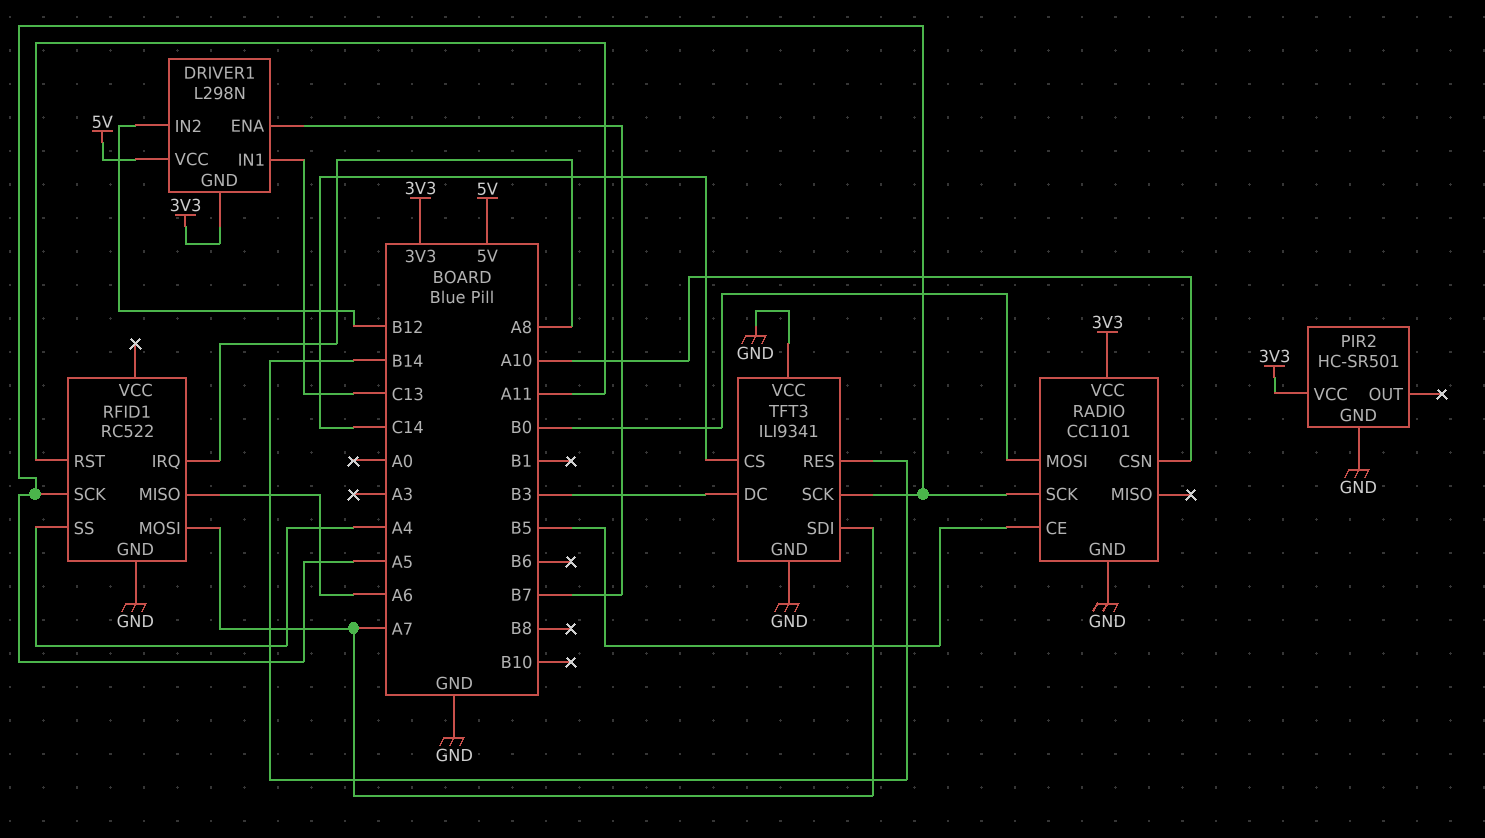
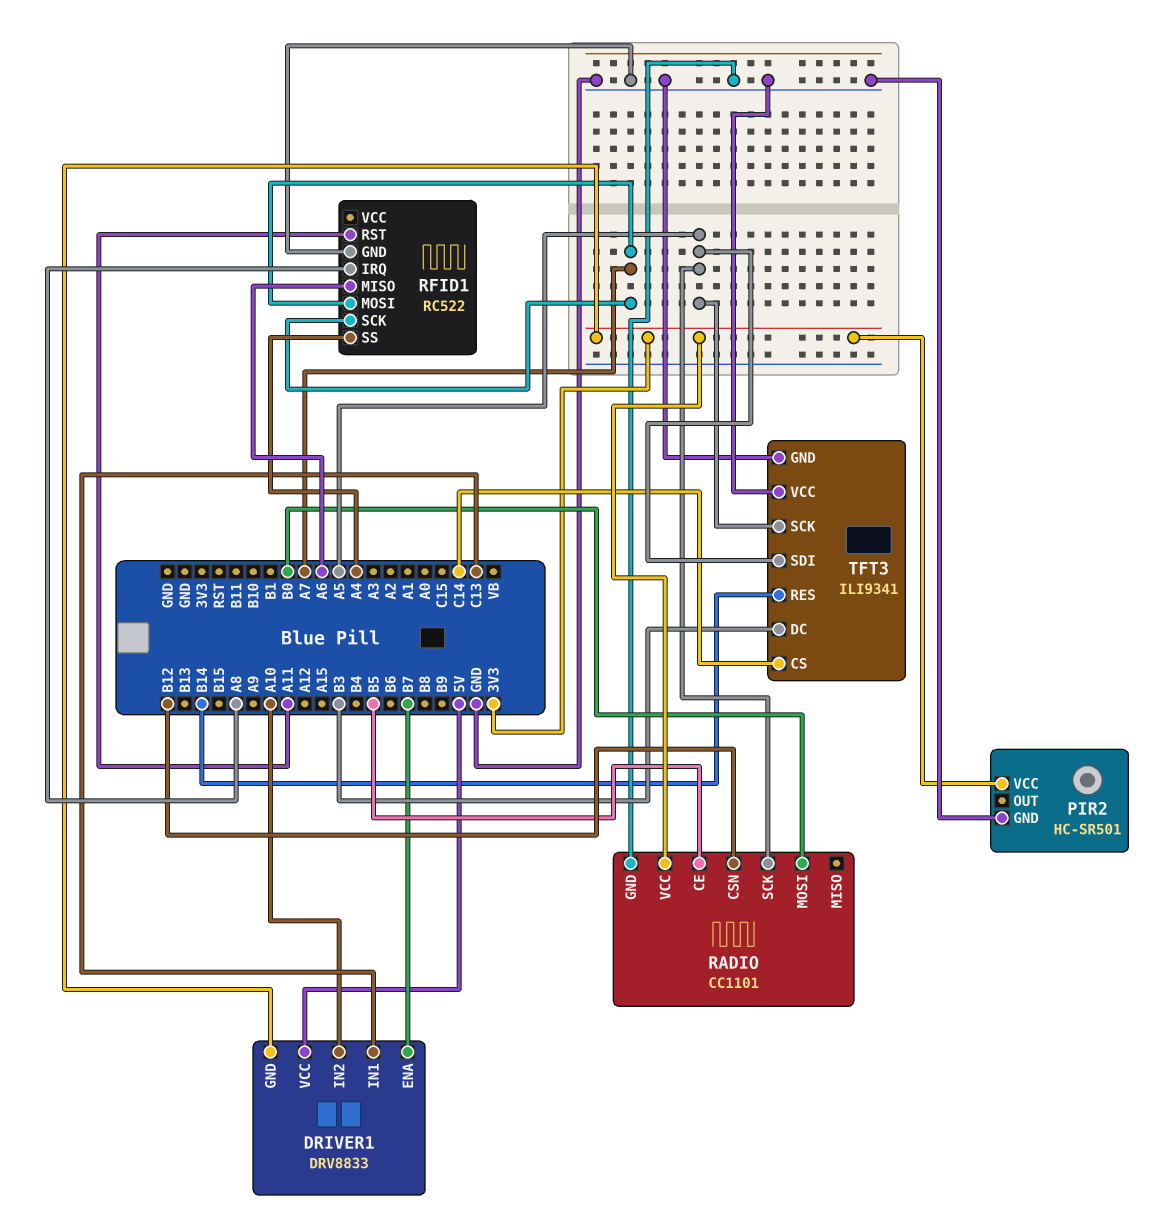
DRIVER1: L298N -> DRV8833
DRIVER1 pin IN2: B12 -> A10
RADIO pin CSN: A10 -> B12
RFID1 pin SCK: A5 -> A7
TFT3 pin SDI: A7 -> A5

